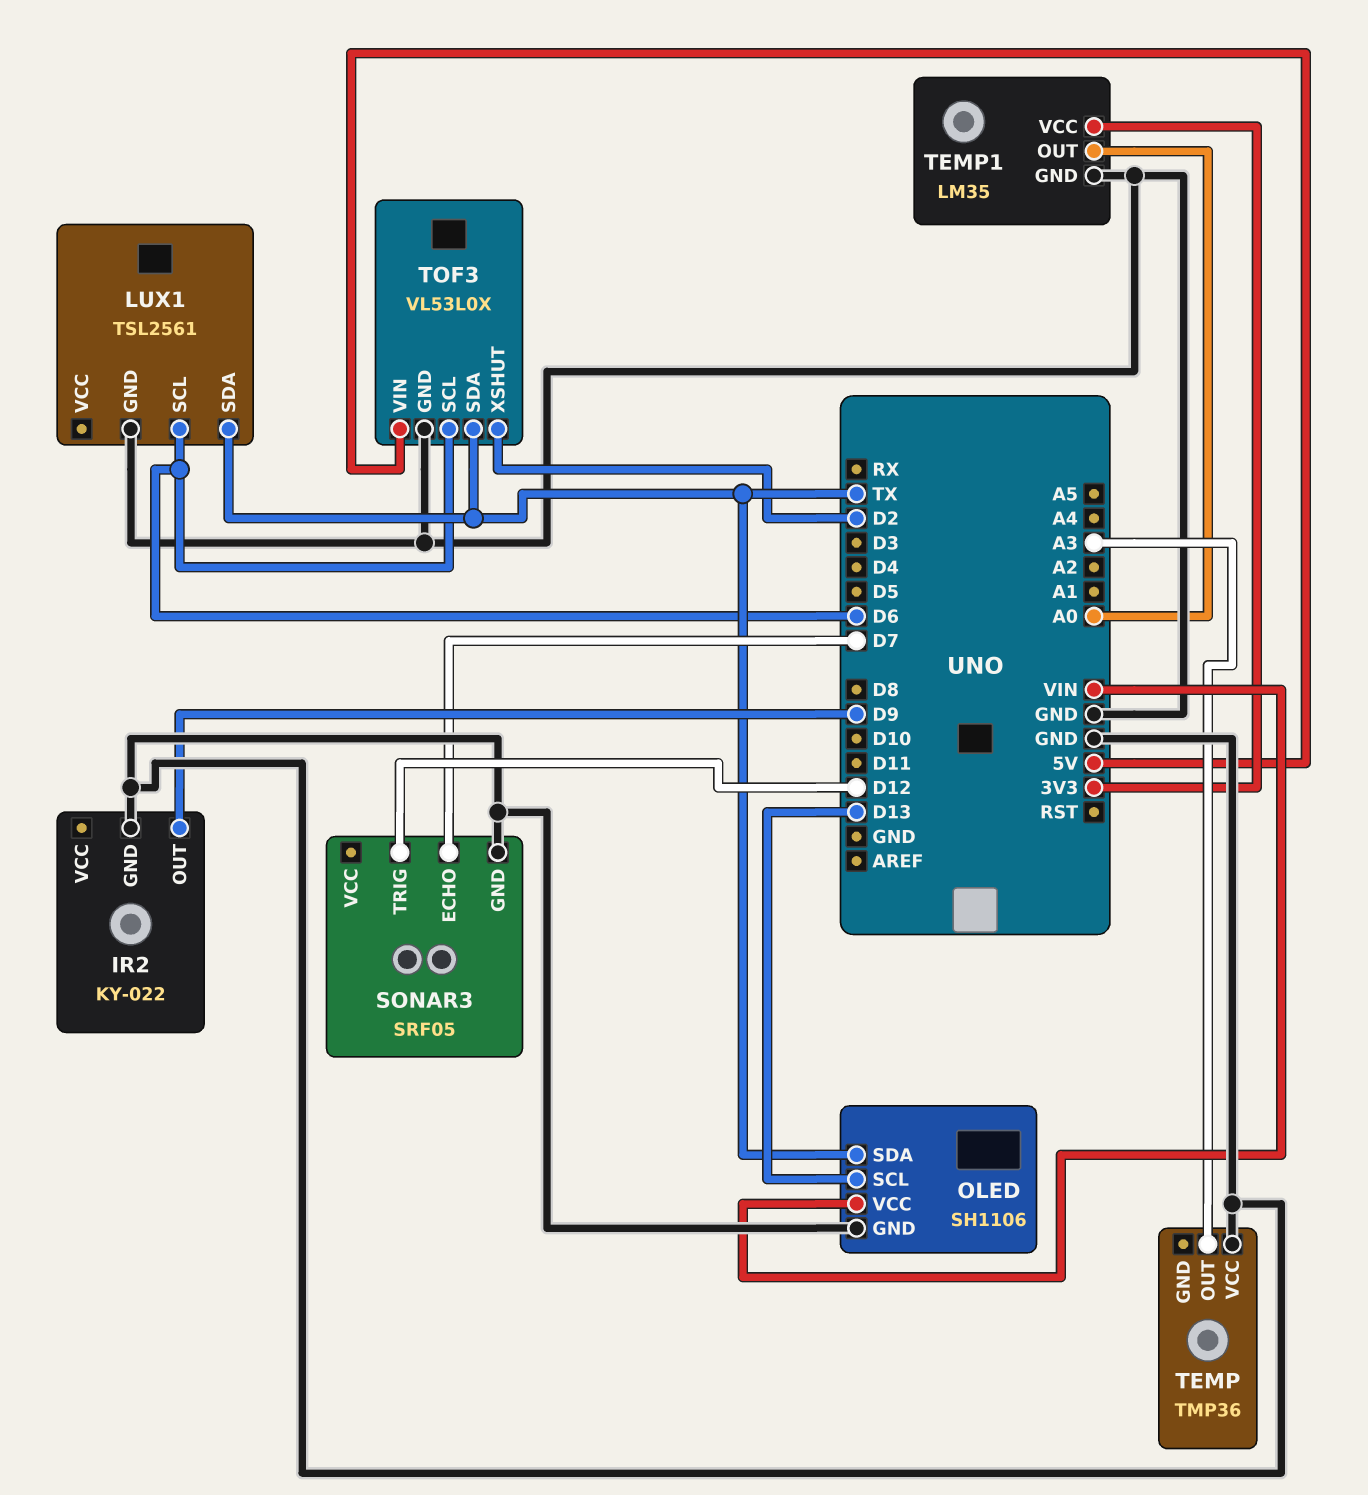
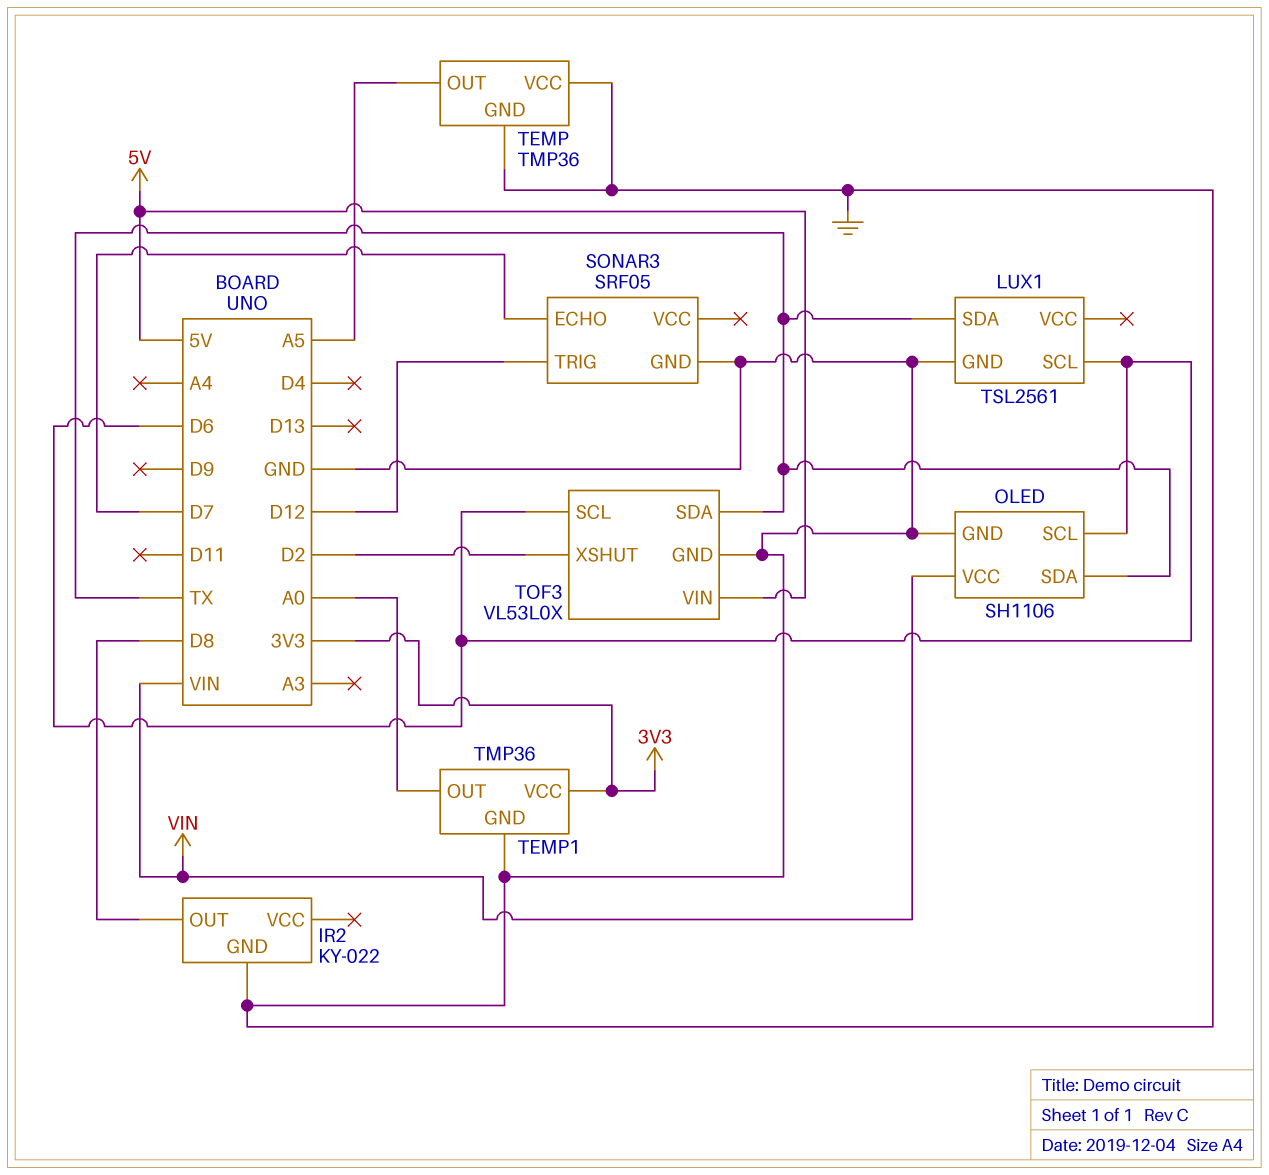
IR2 pin OUT: D9 -> D8
OLED pin SCL: D13 -> D6
TEMP pin GND: none -> GND
TEMP pin OUT: A3 -> A5
TEMP1: LM35 -> TMP36

